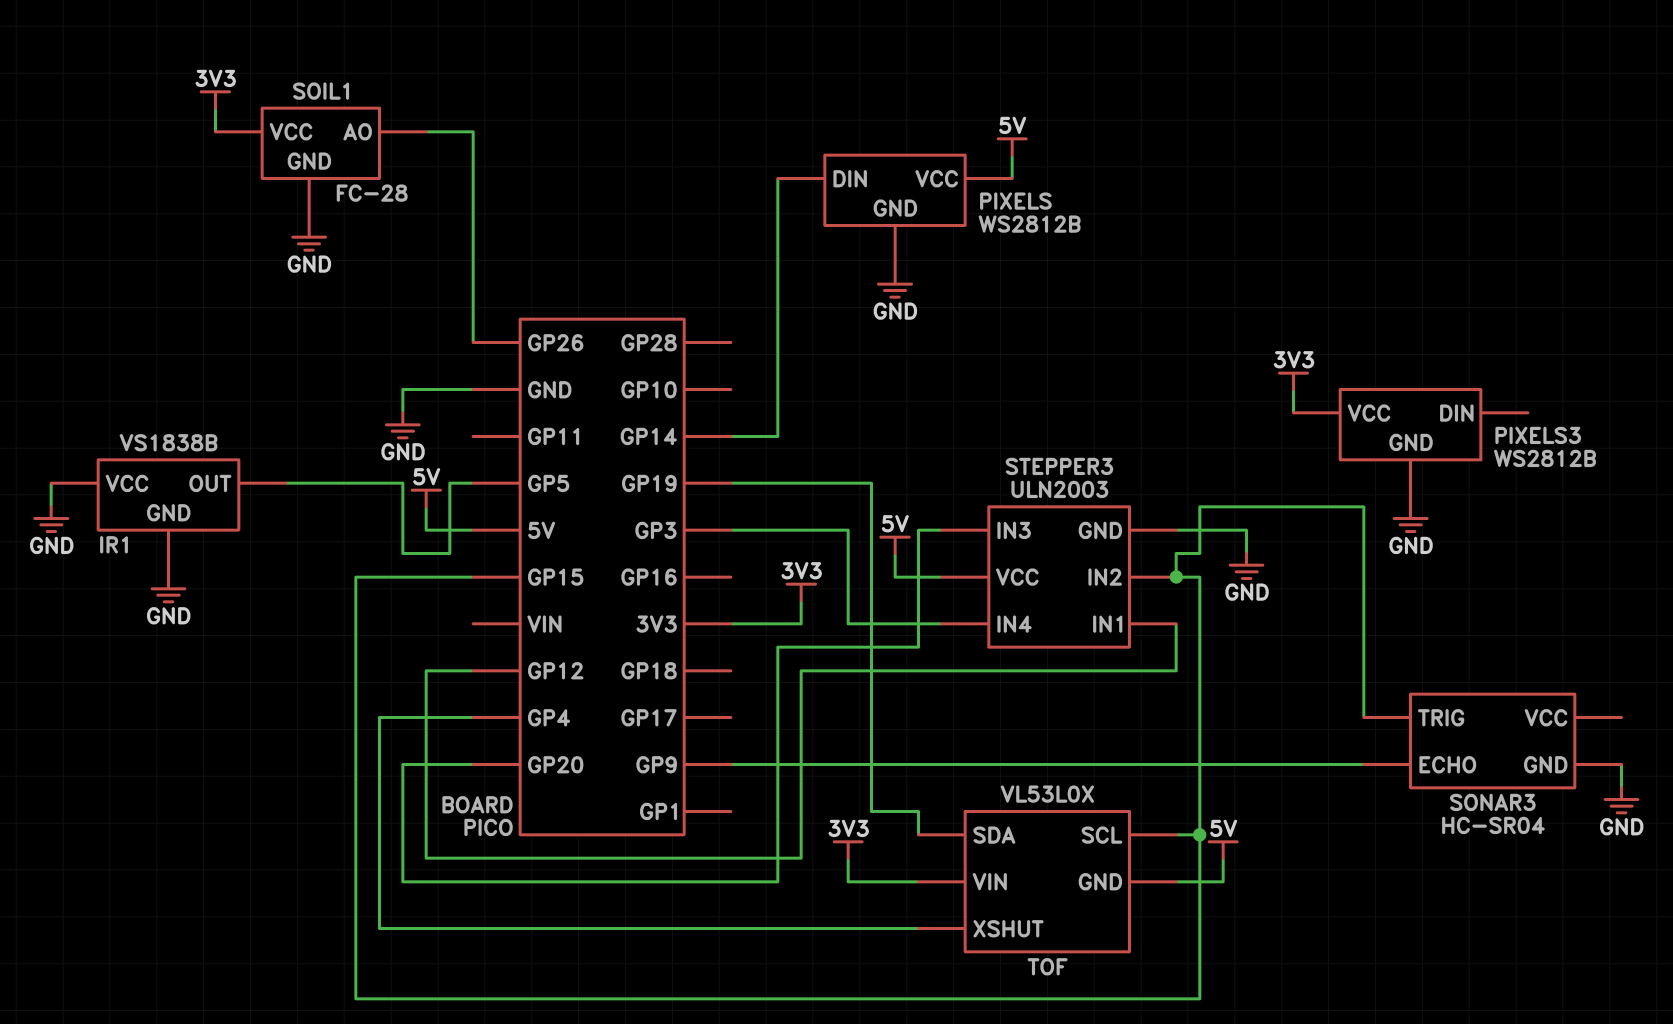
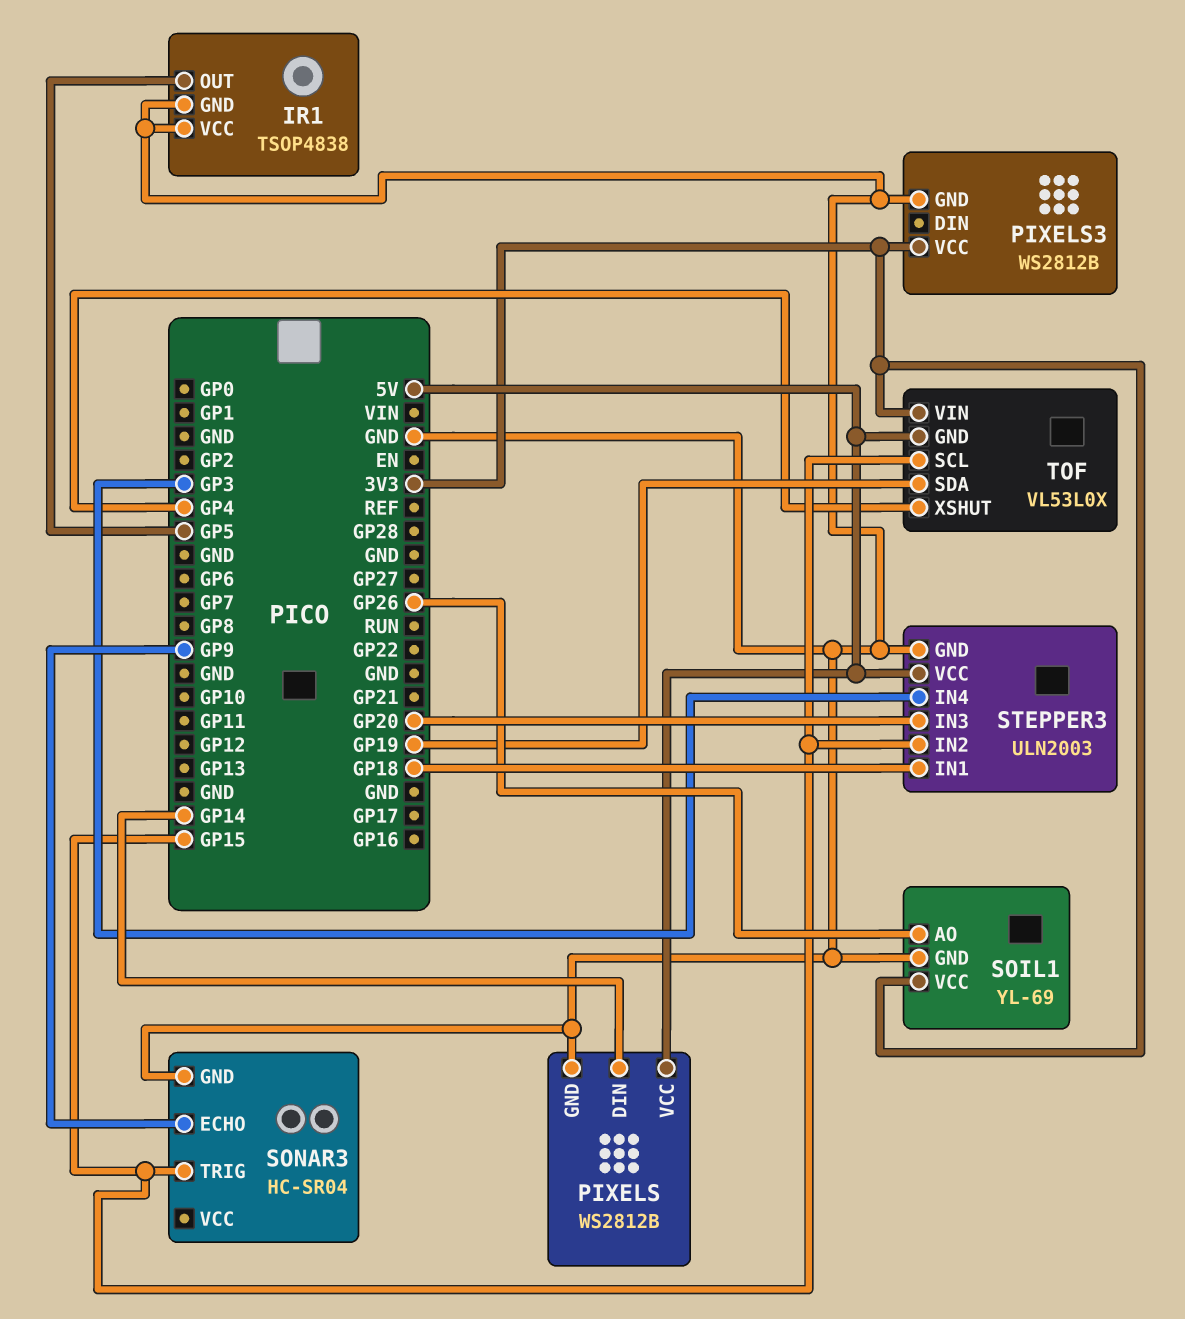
IR1: VS1838B -> TSOP4838
SOIL1: FC-28 -> YL-69
STEPPER3 pin IN1: GP12 -> GP18

